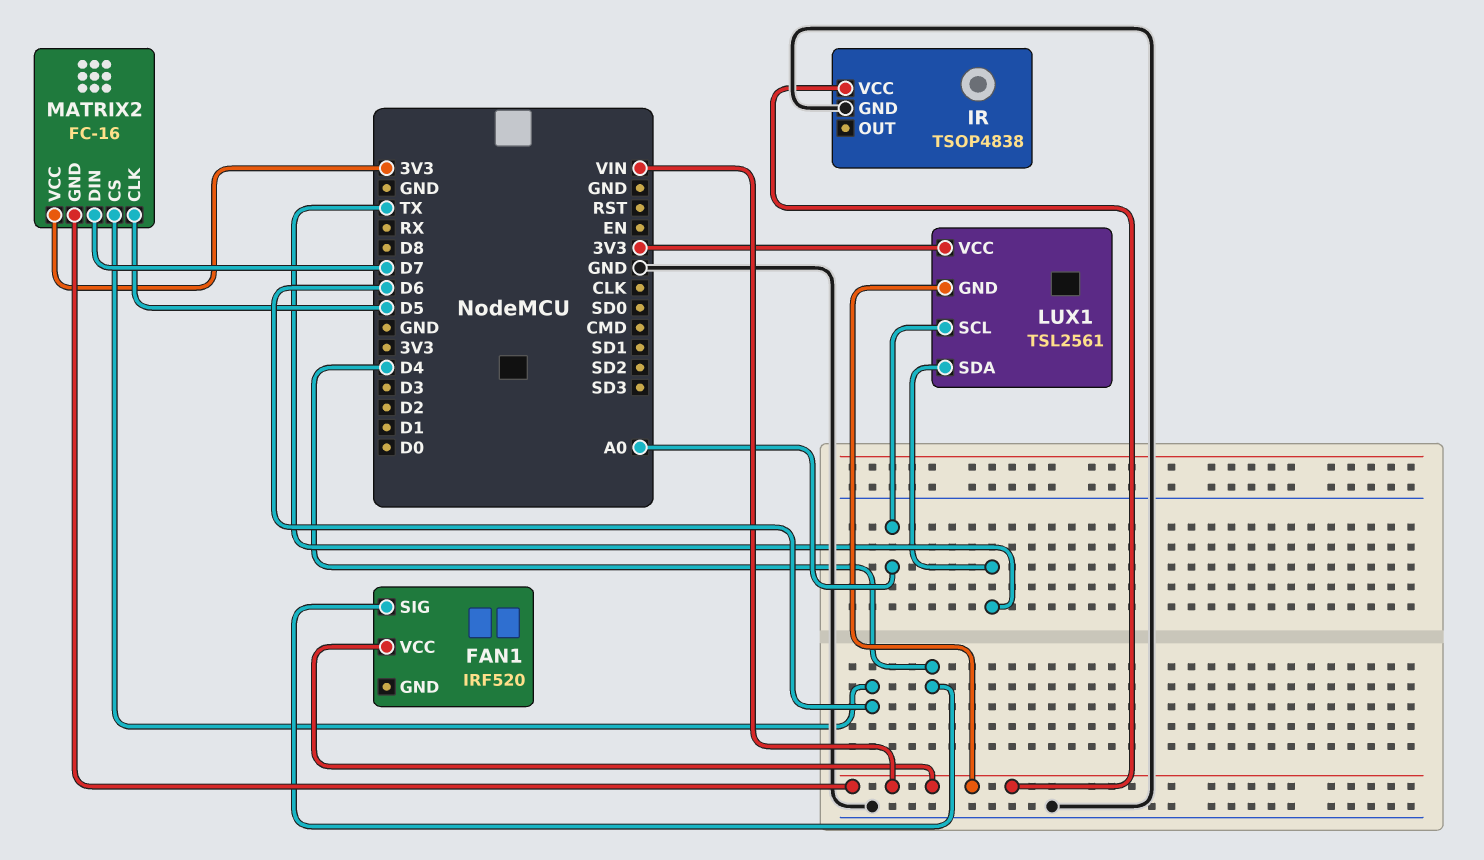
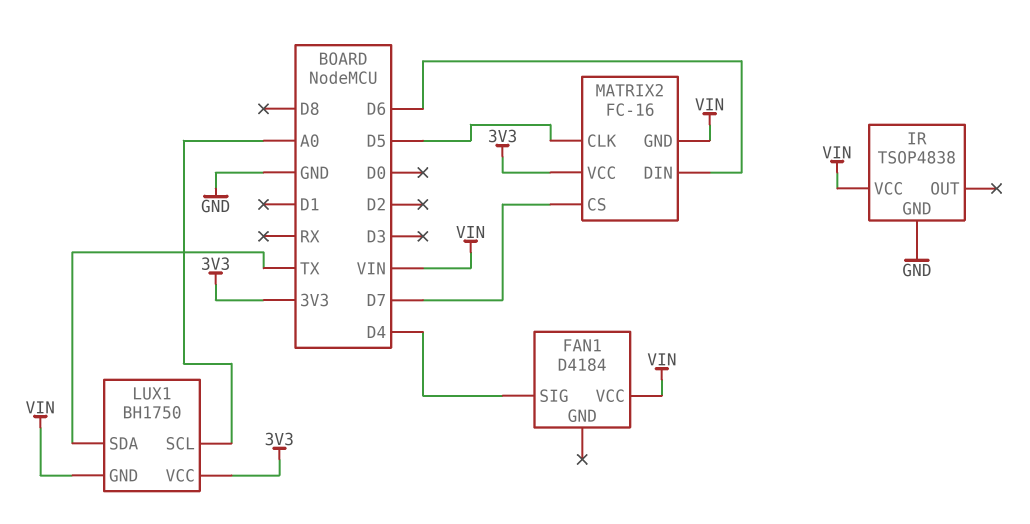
FAN1: IRF520 -> D4184
LUX1: TSL2561 -> BH1750
MATRIX2 pin CS: D6 -> D7
MATRIX2 pin DIN: D7 -> D6

